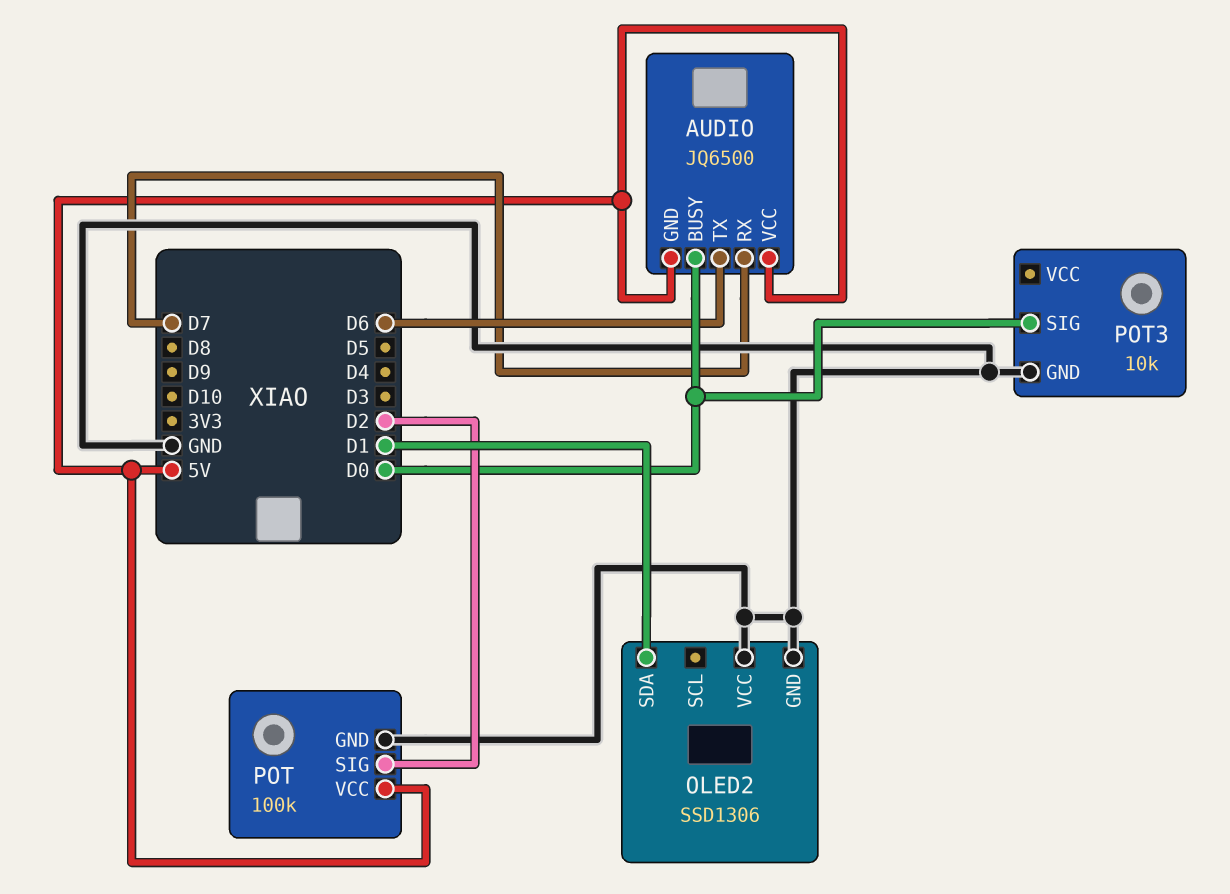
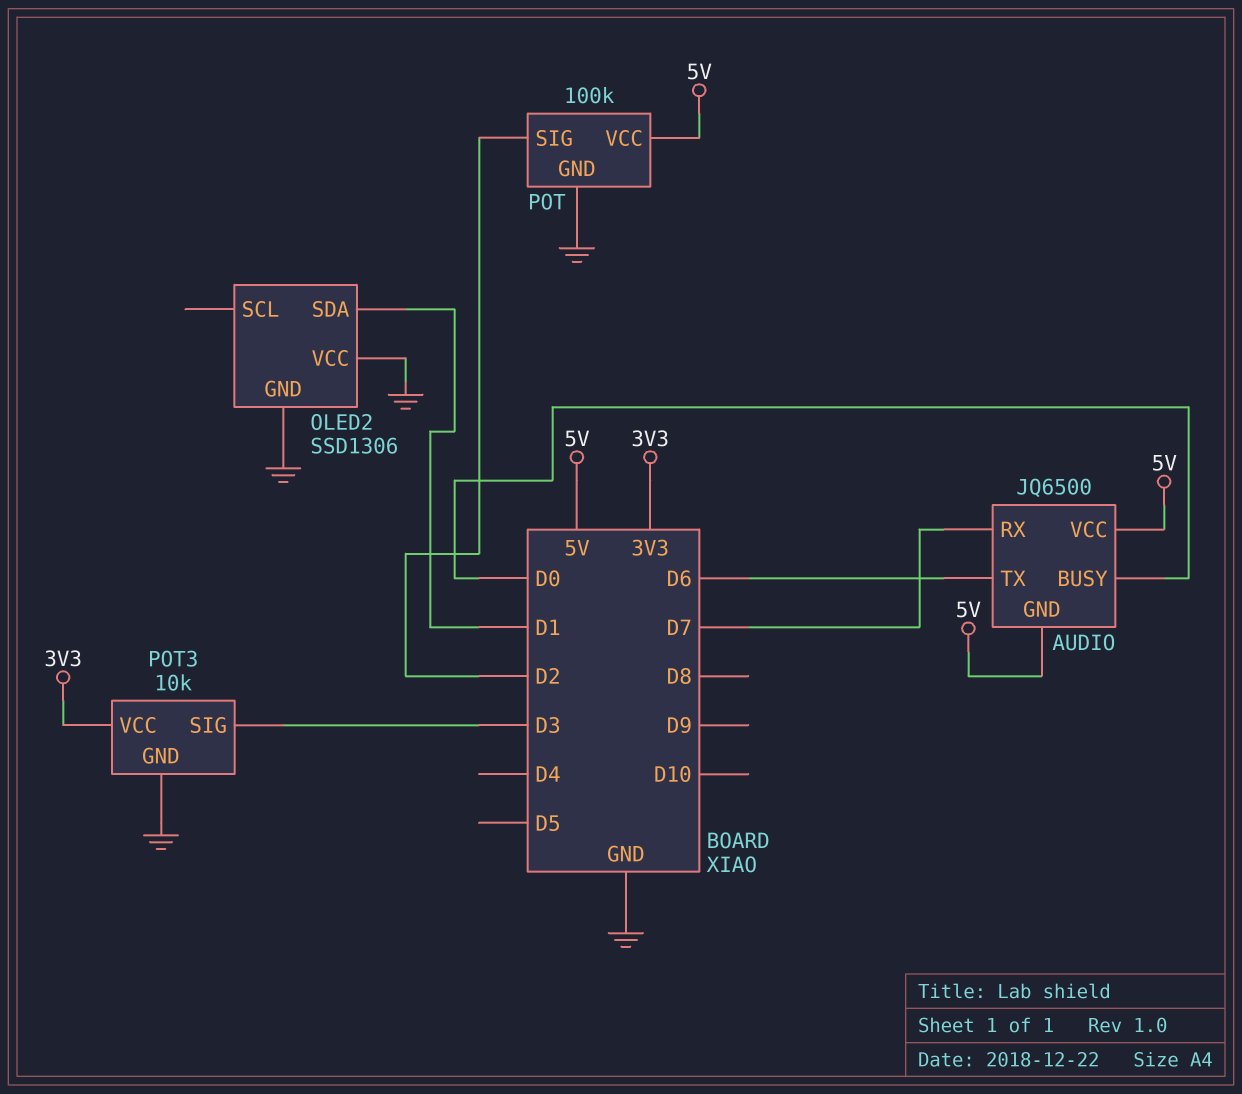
POT3 pin SIG: D0 -> D3
POT3 pin VCC: none -> 3V3

